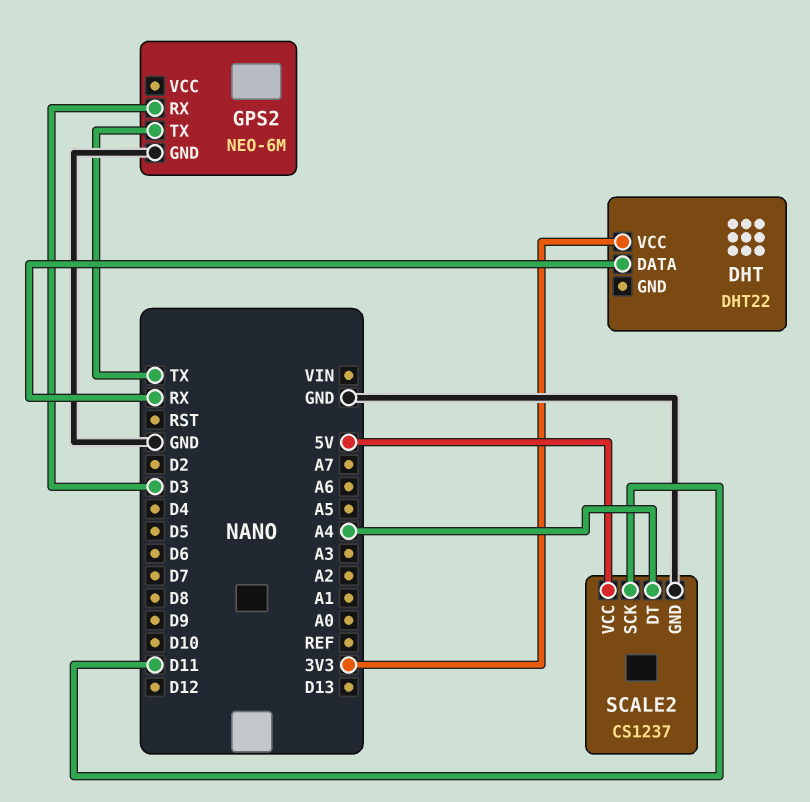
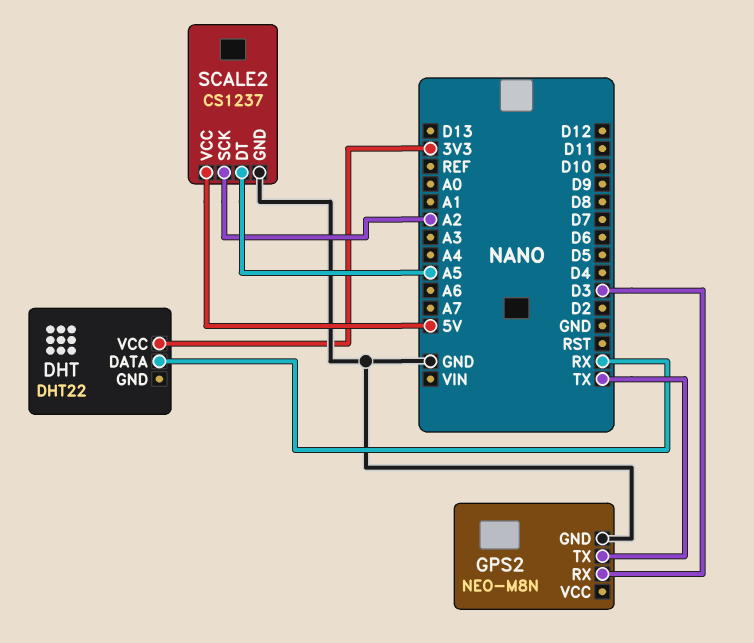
GPS2: NEO-6M -> NEO-M8N
SCALE2 pin DT: A4 -> A5
SCALE2 pin SCK: D11 -> A2

